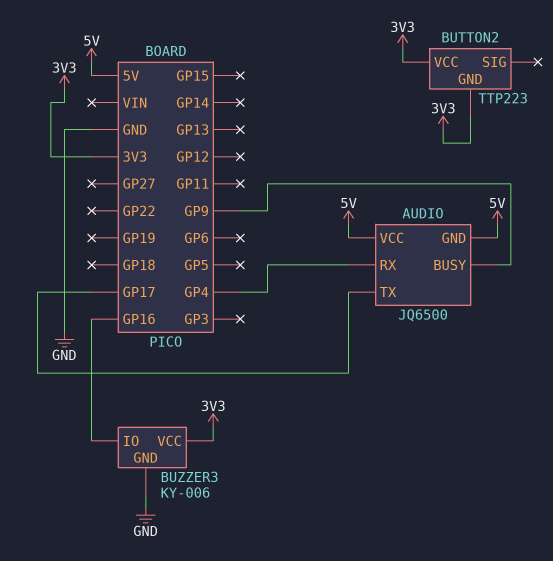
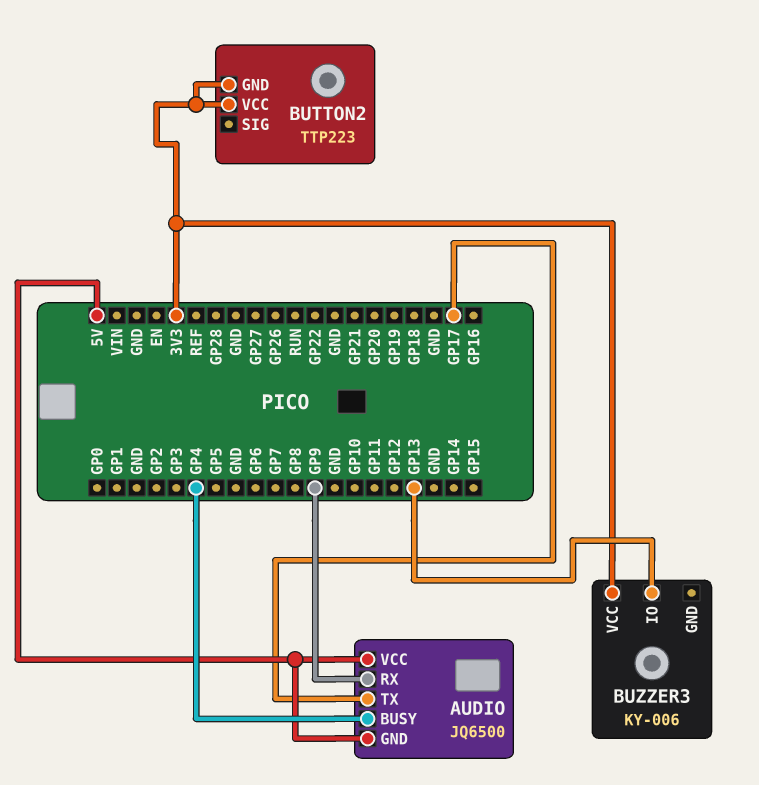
AUDIO pin BUSY: GP9 -> GP4
AUDIO pin RX: GP4 -> GP9
BUZZER3 pin GND: GND -> none
BUZZER3 pin IO: GP16 -> GP13

